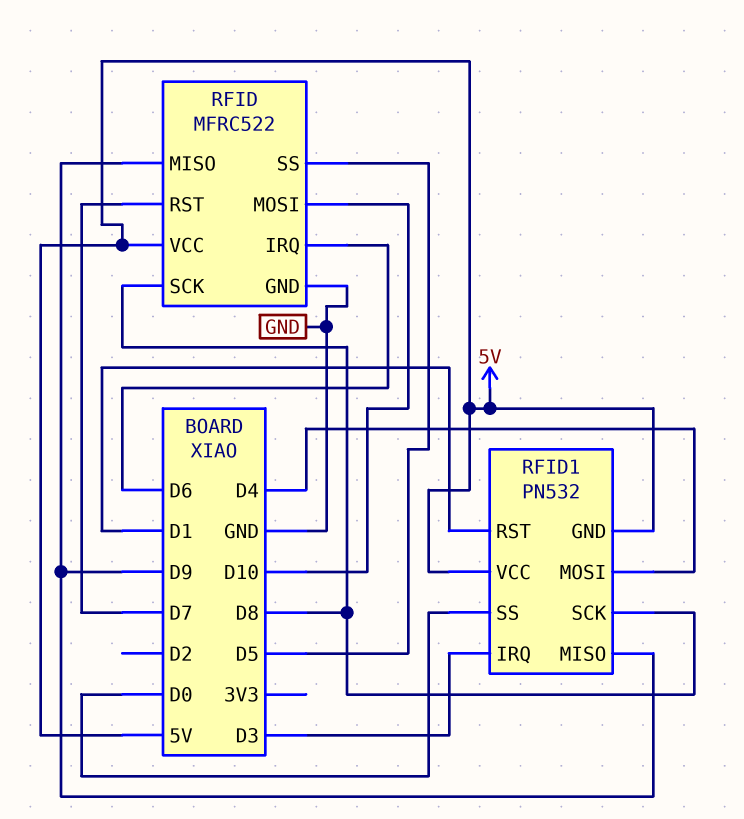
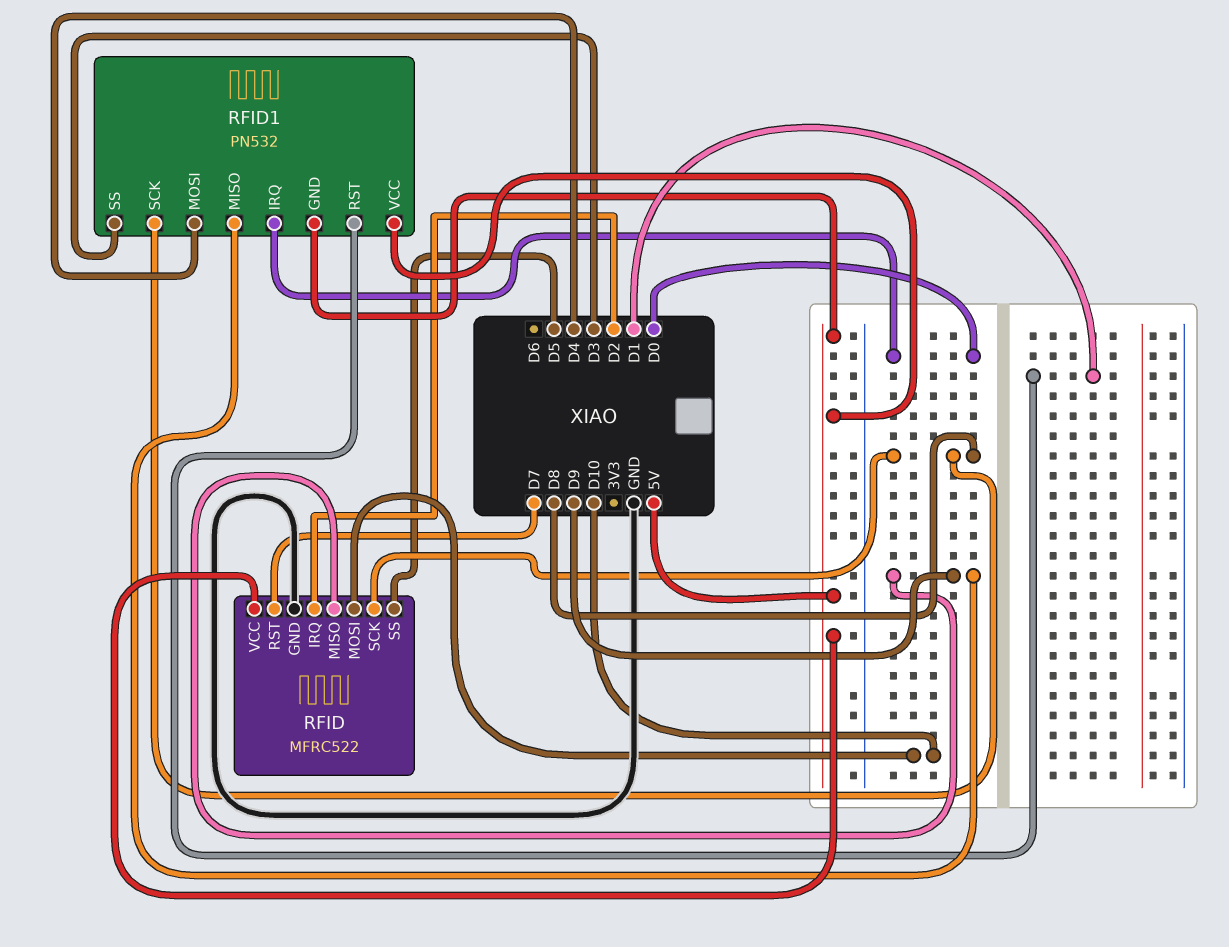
RFID pin IRQ: D6 -> D2
RFID1 pin IRQ: D3 -> D0
RFID1 pin SS: D0 -> D3

